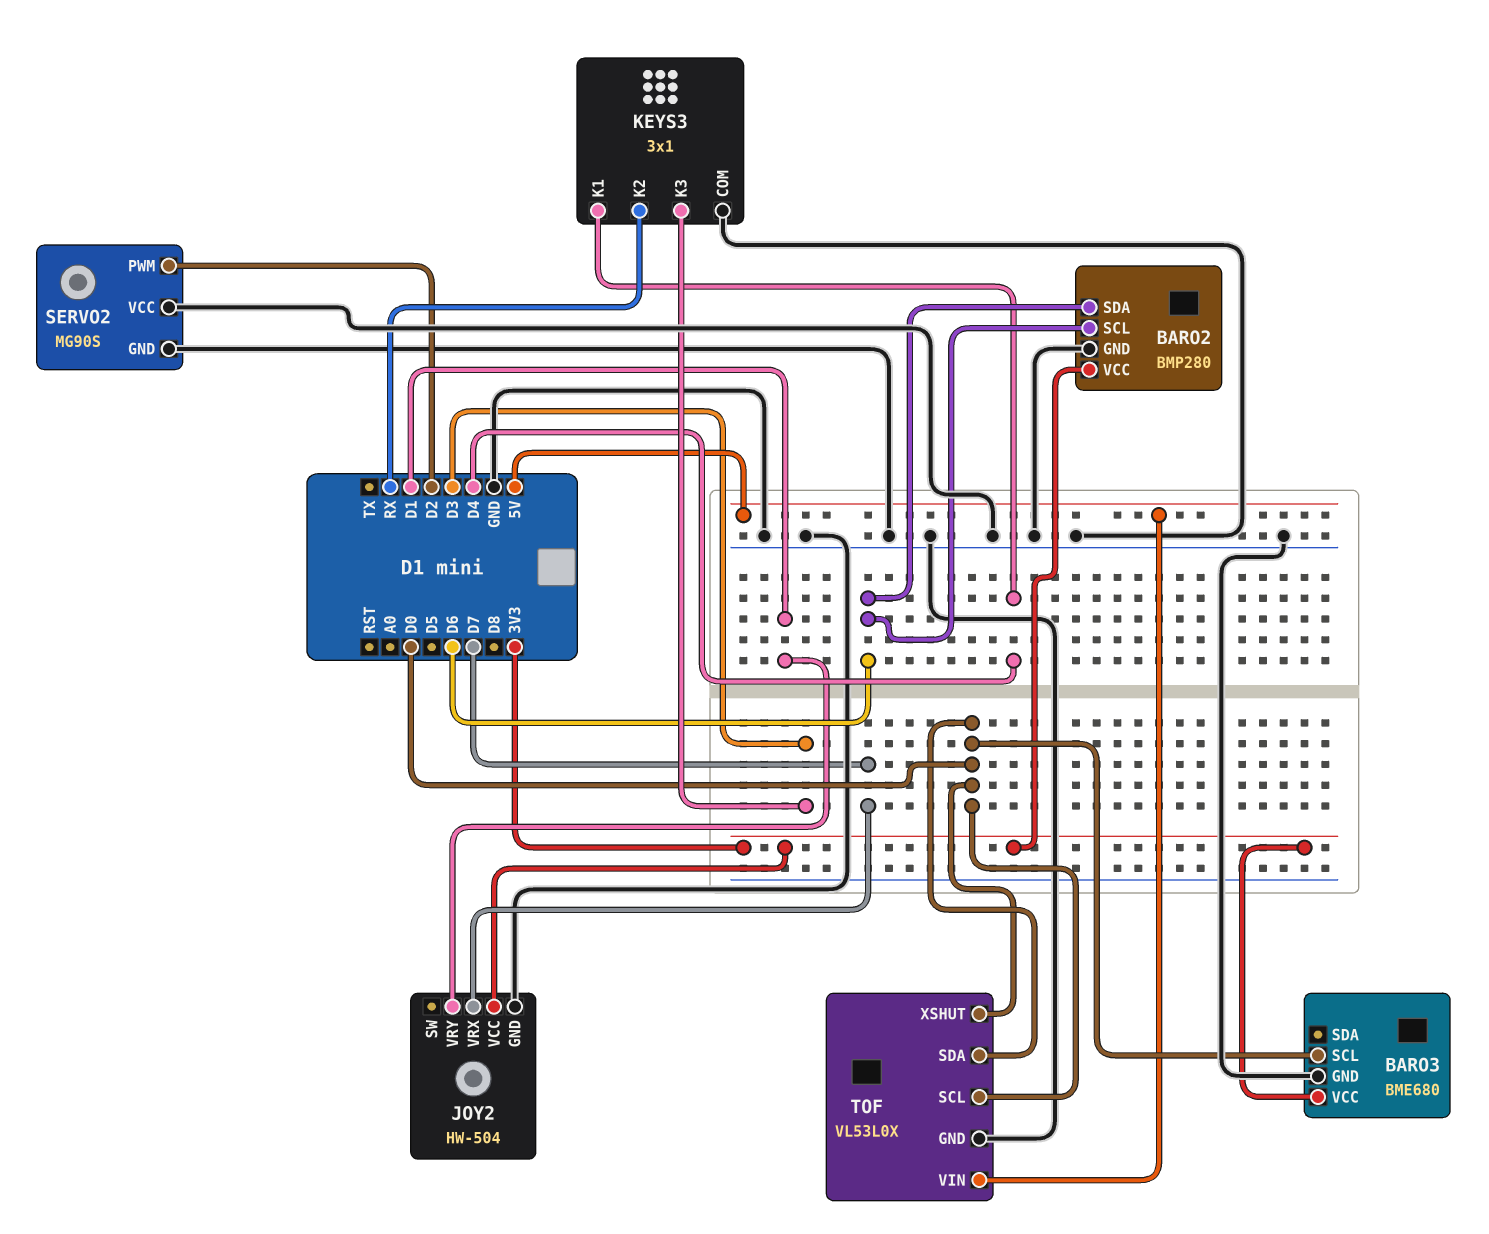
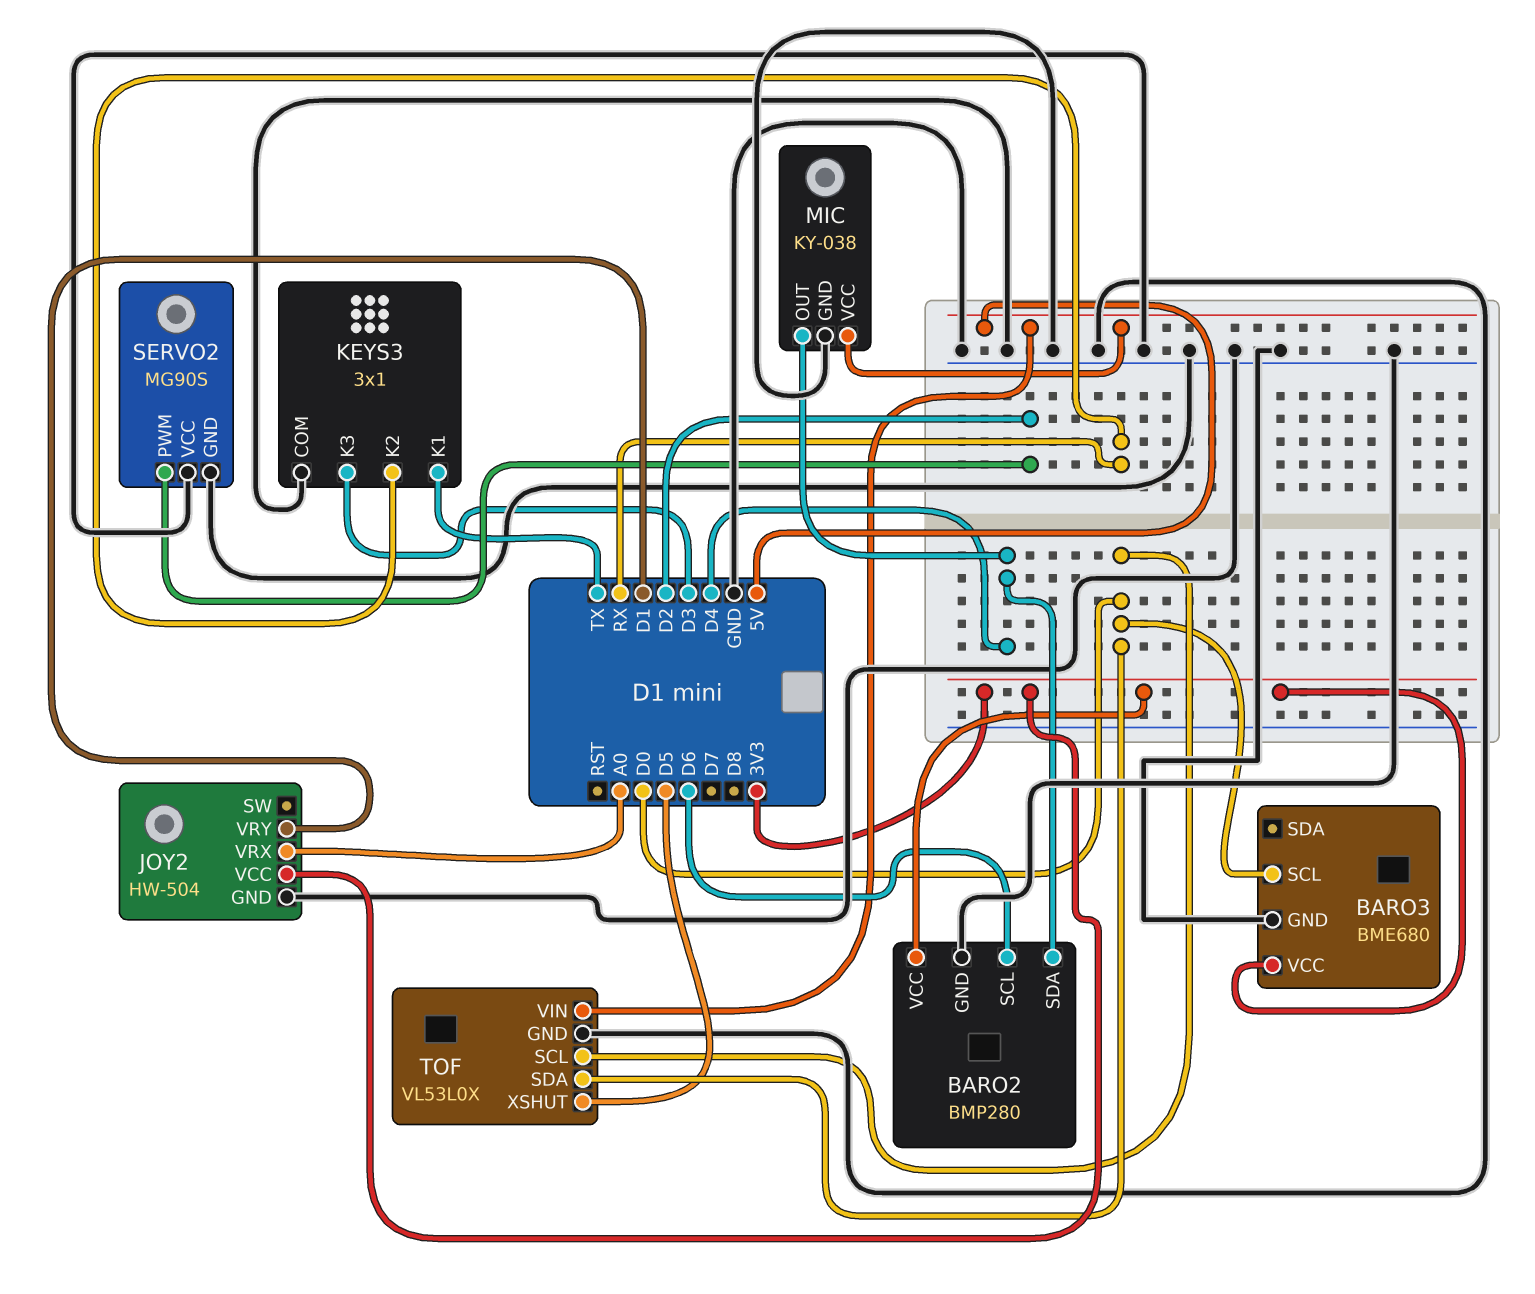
BARO2 pin SDA: D6 -> D4
JOY2 pin VRX: D7 -> A0
KEYS3 pin K1: D4 -> TX
MIC: none -> KY-038
MIC pin GND: none -> GND
MIC pin OUT: none -> D4
MIC pin VCC: none -> 5V
TOF pin XSHUT: D0 -> D5

